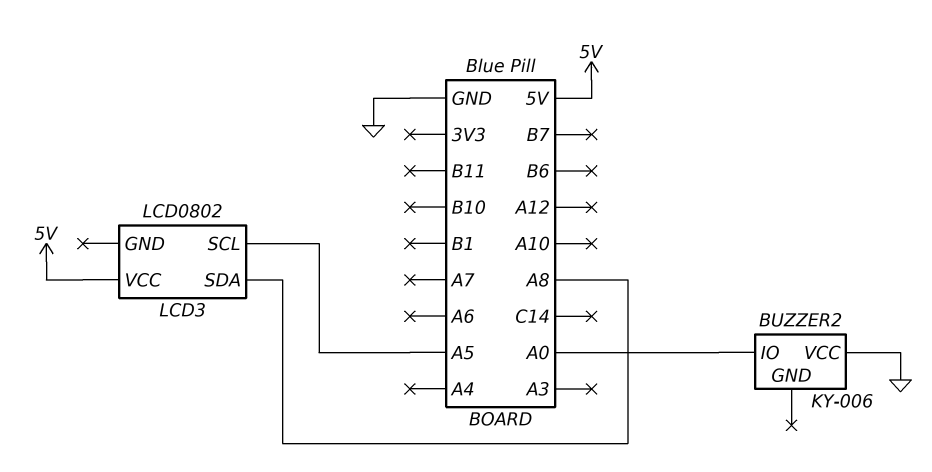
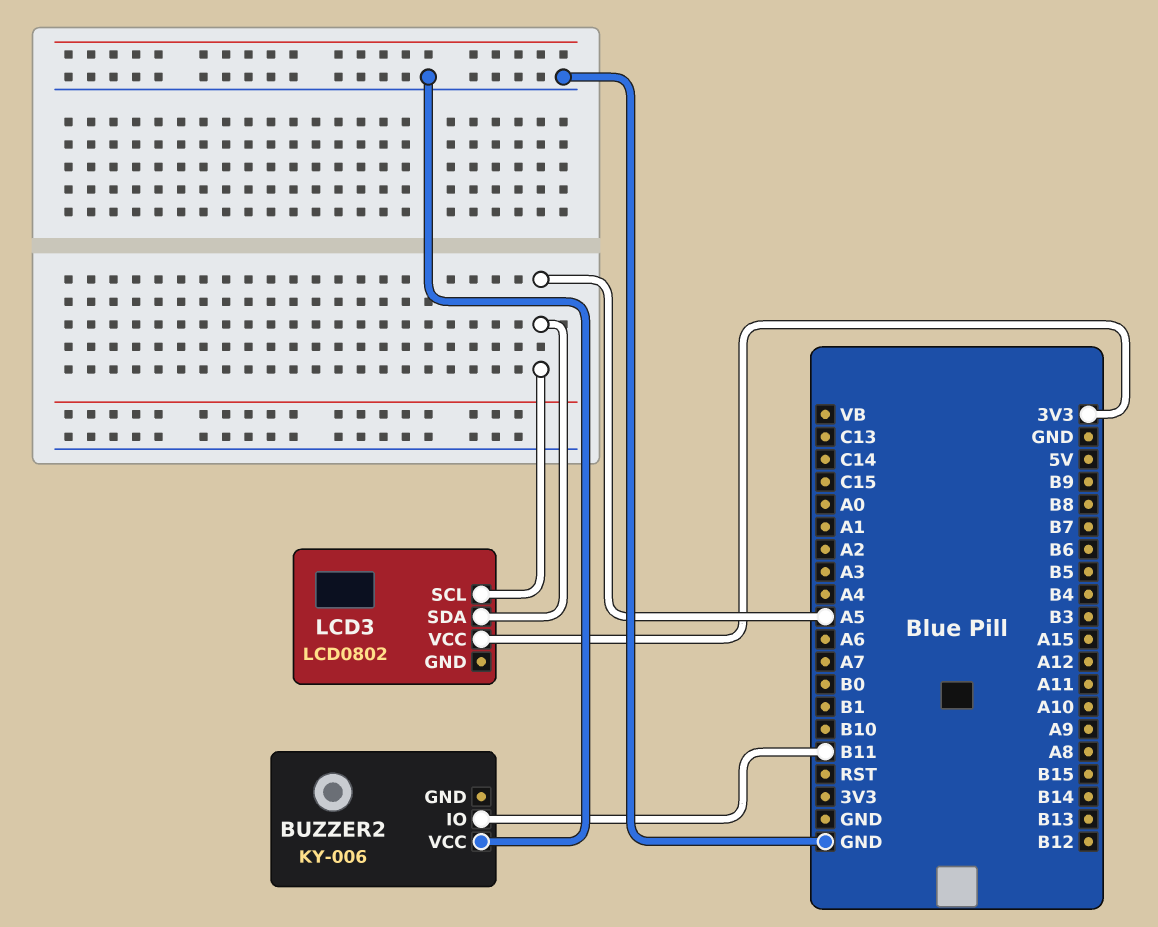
BUZZER2 pin IO: A0 -> B11
LCD3 pin SDA: A8 -> A5
LCD3 pin VCC: 5V -> 3V3

